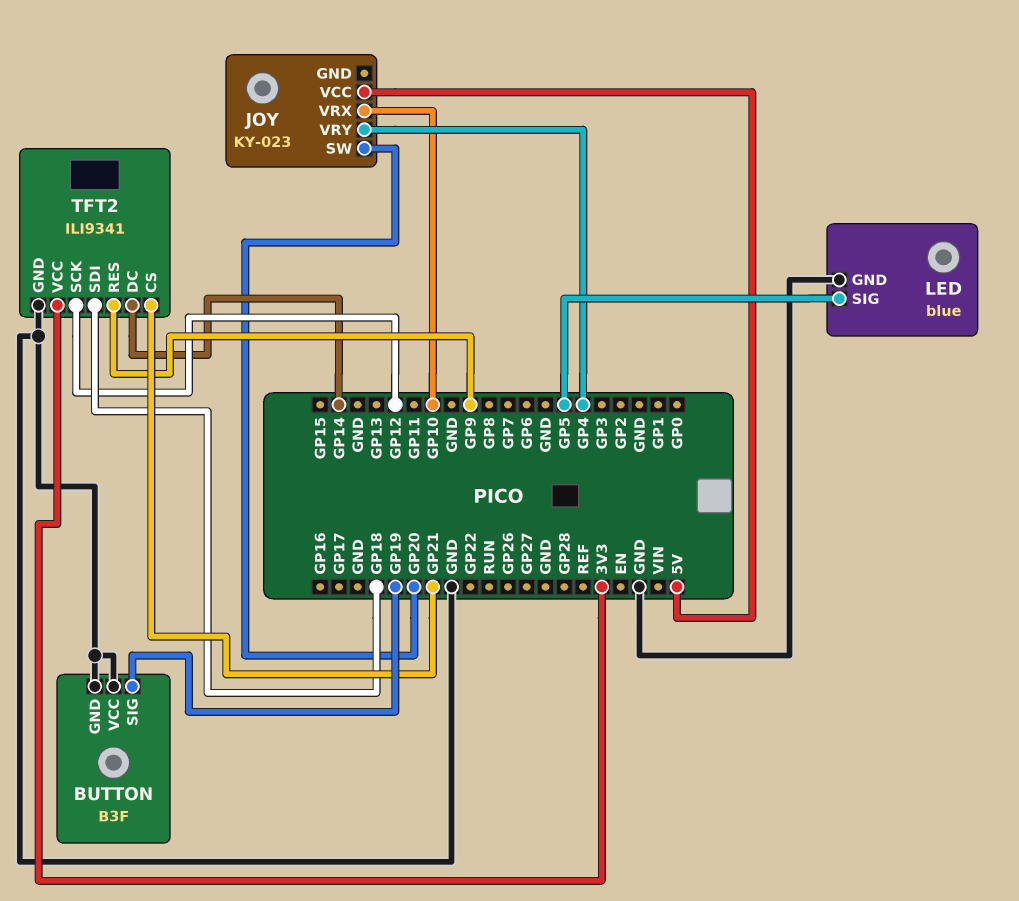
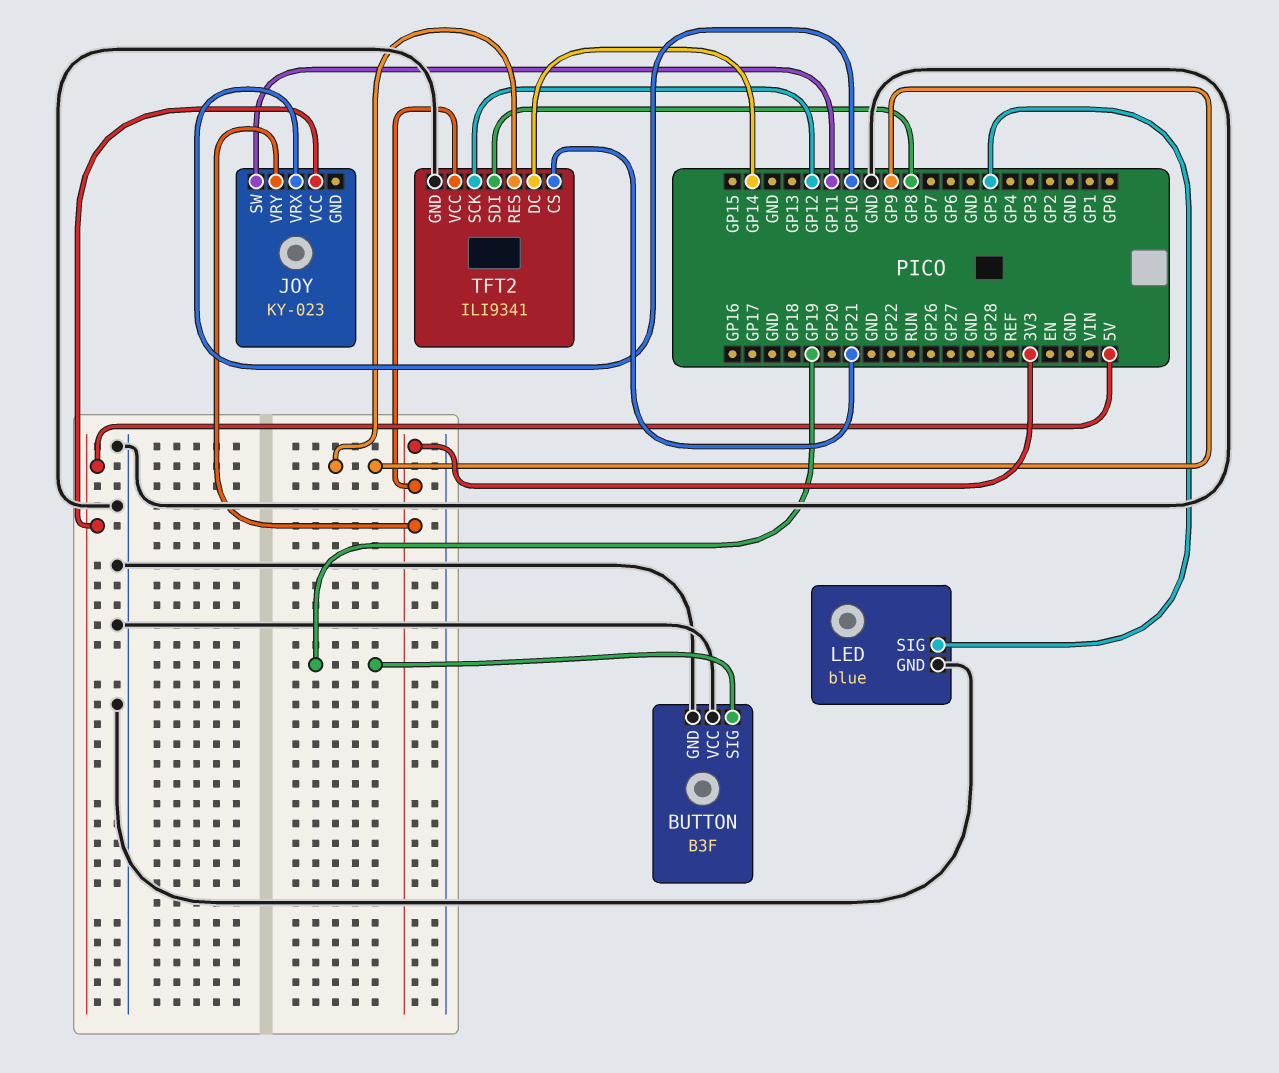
JOY pin SW: GP20 -> GP11
JOY pin VRY: GP4 -> 3V3
TFT2 pin SDI: GP18 -> GP8

